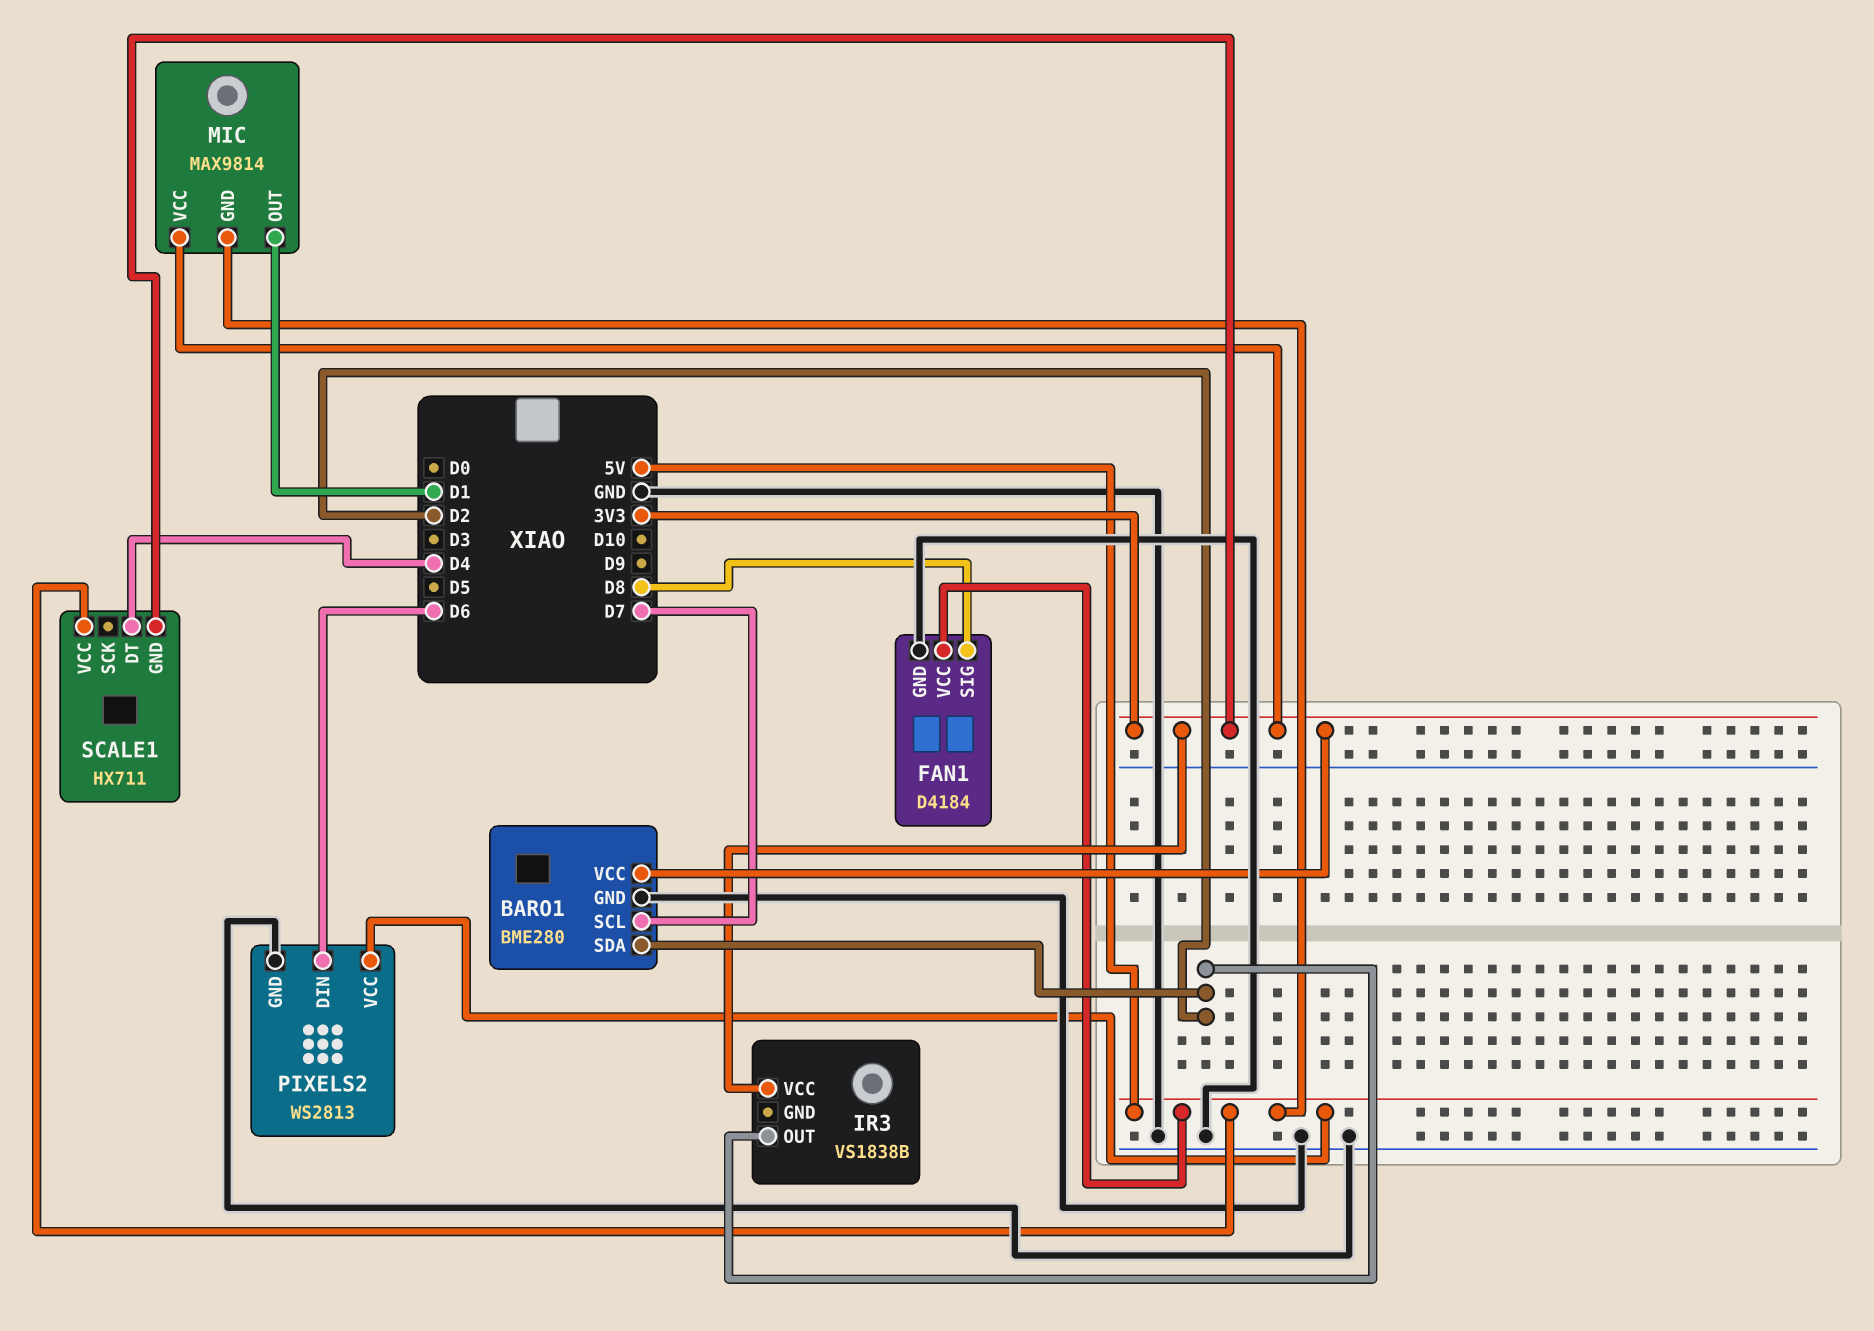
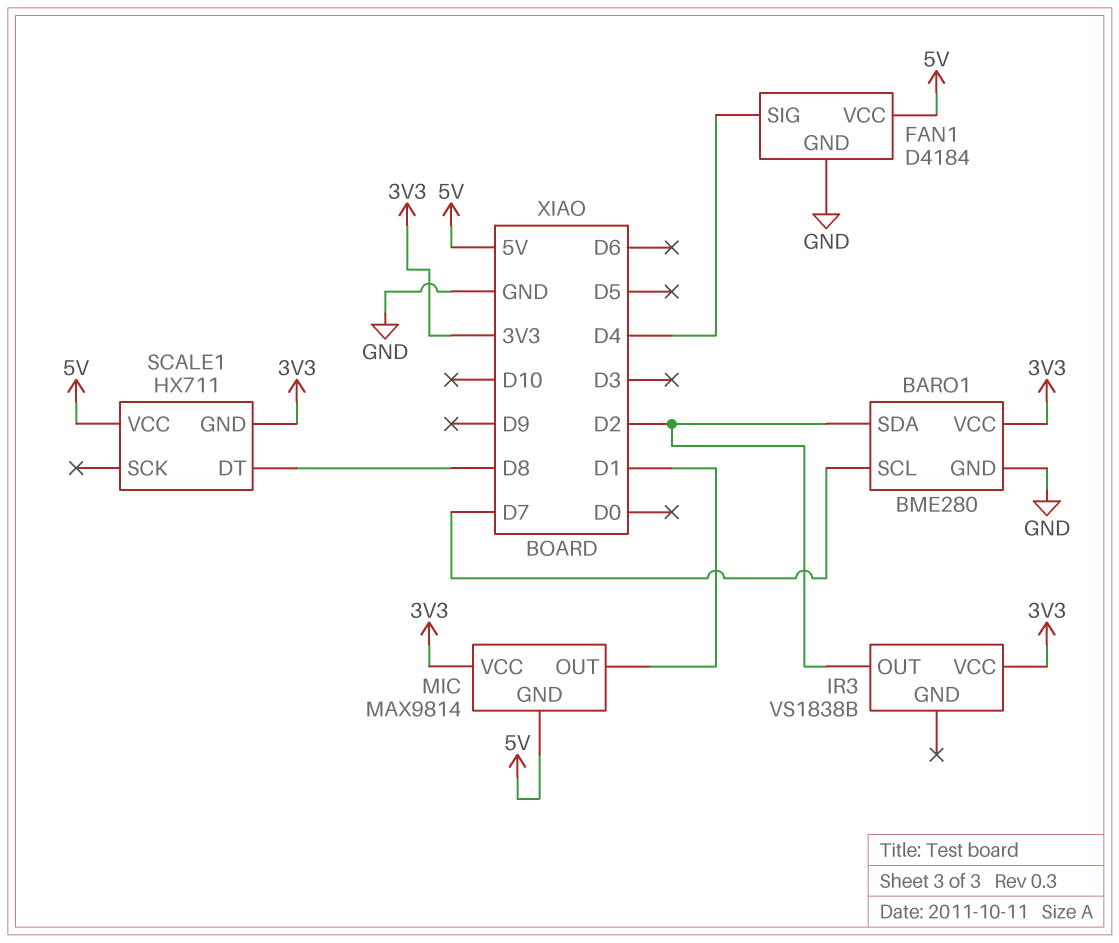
FAN1 pin SIG: D8 -> D4
PIXELS2: WS2813 -> none
PIXELS2 pin DIN: D6 -> none
PIXELS2 pin GND: GND -> none
PIXELS2 pin VCC: 5V -> none
SCALE1 pin DT: D4 -> D8

